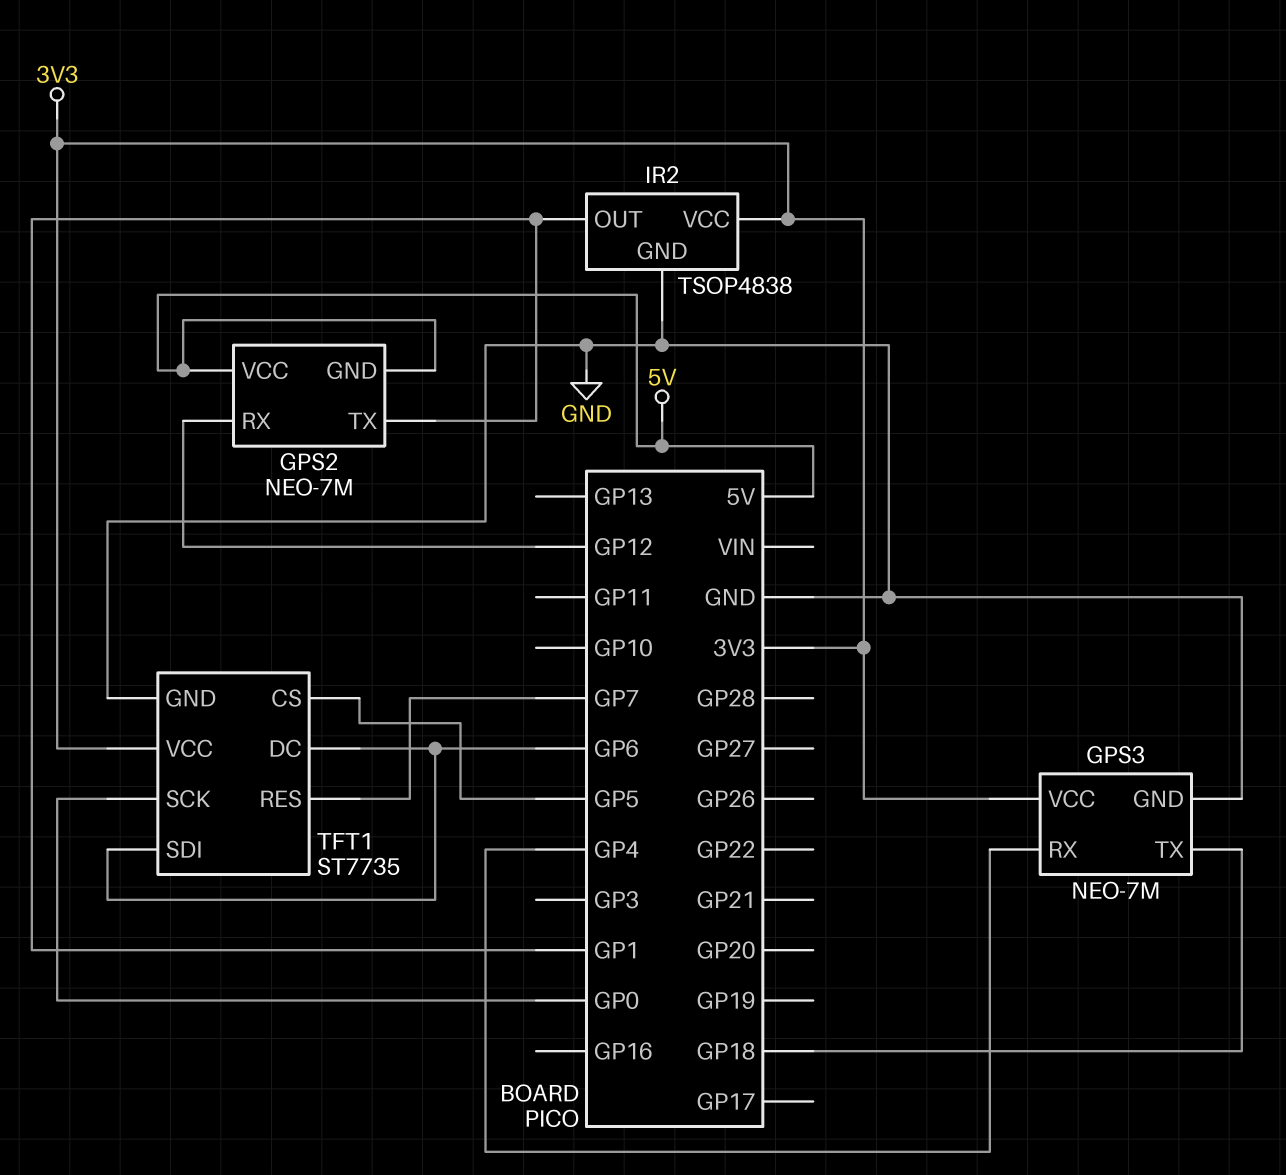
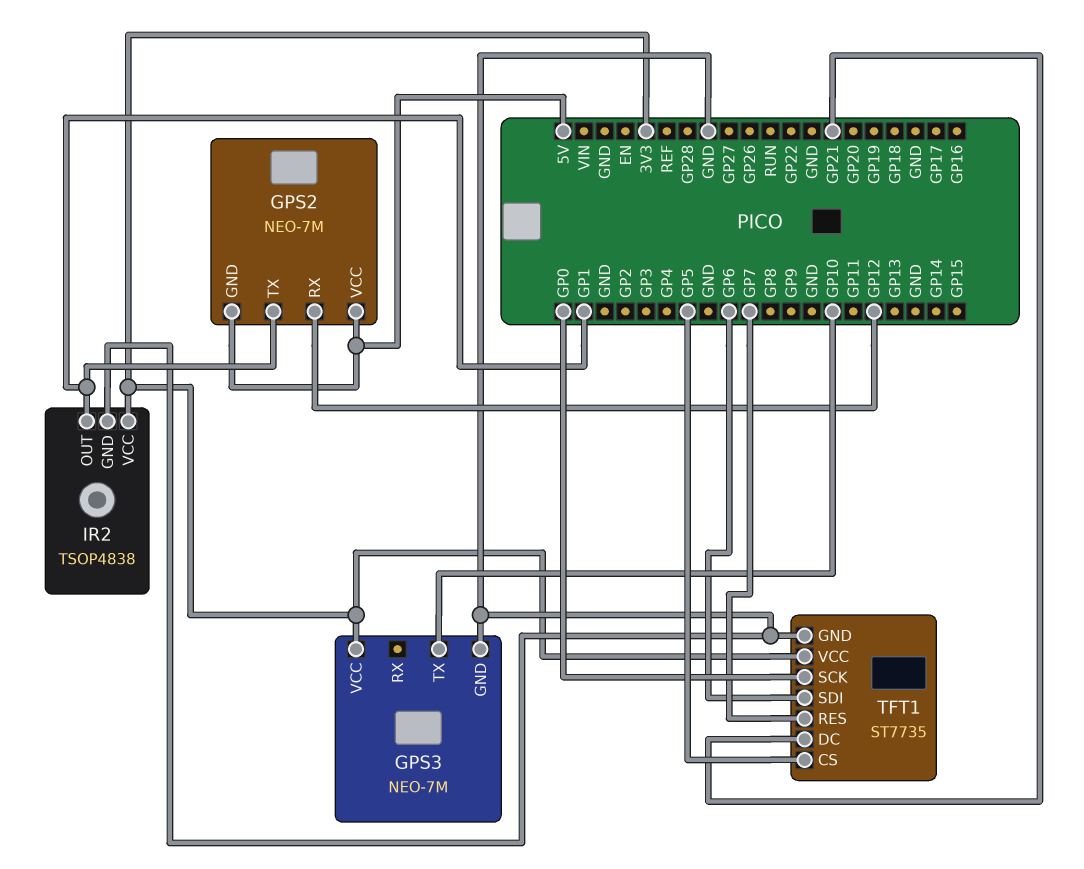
GPS3 pin RX: GP4 -> none
GPS3 pin TX: GP18 -> GP10
TFT1 pin DC: GP6 -> GP21

